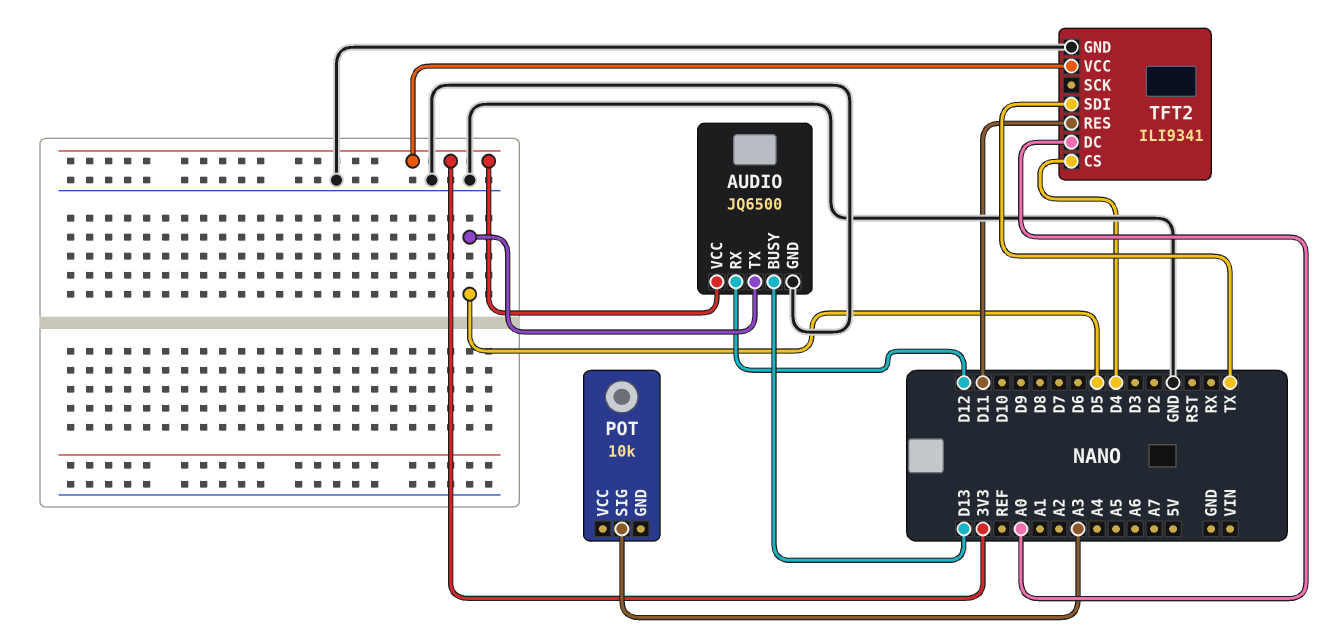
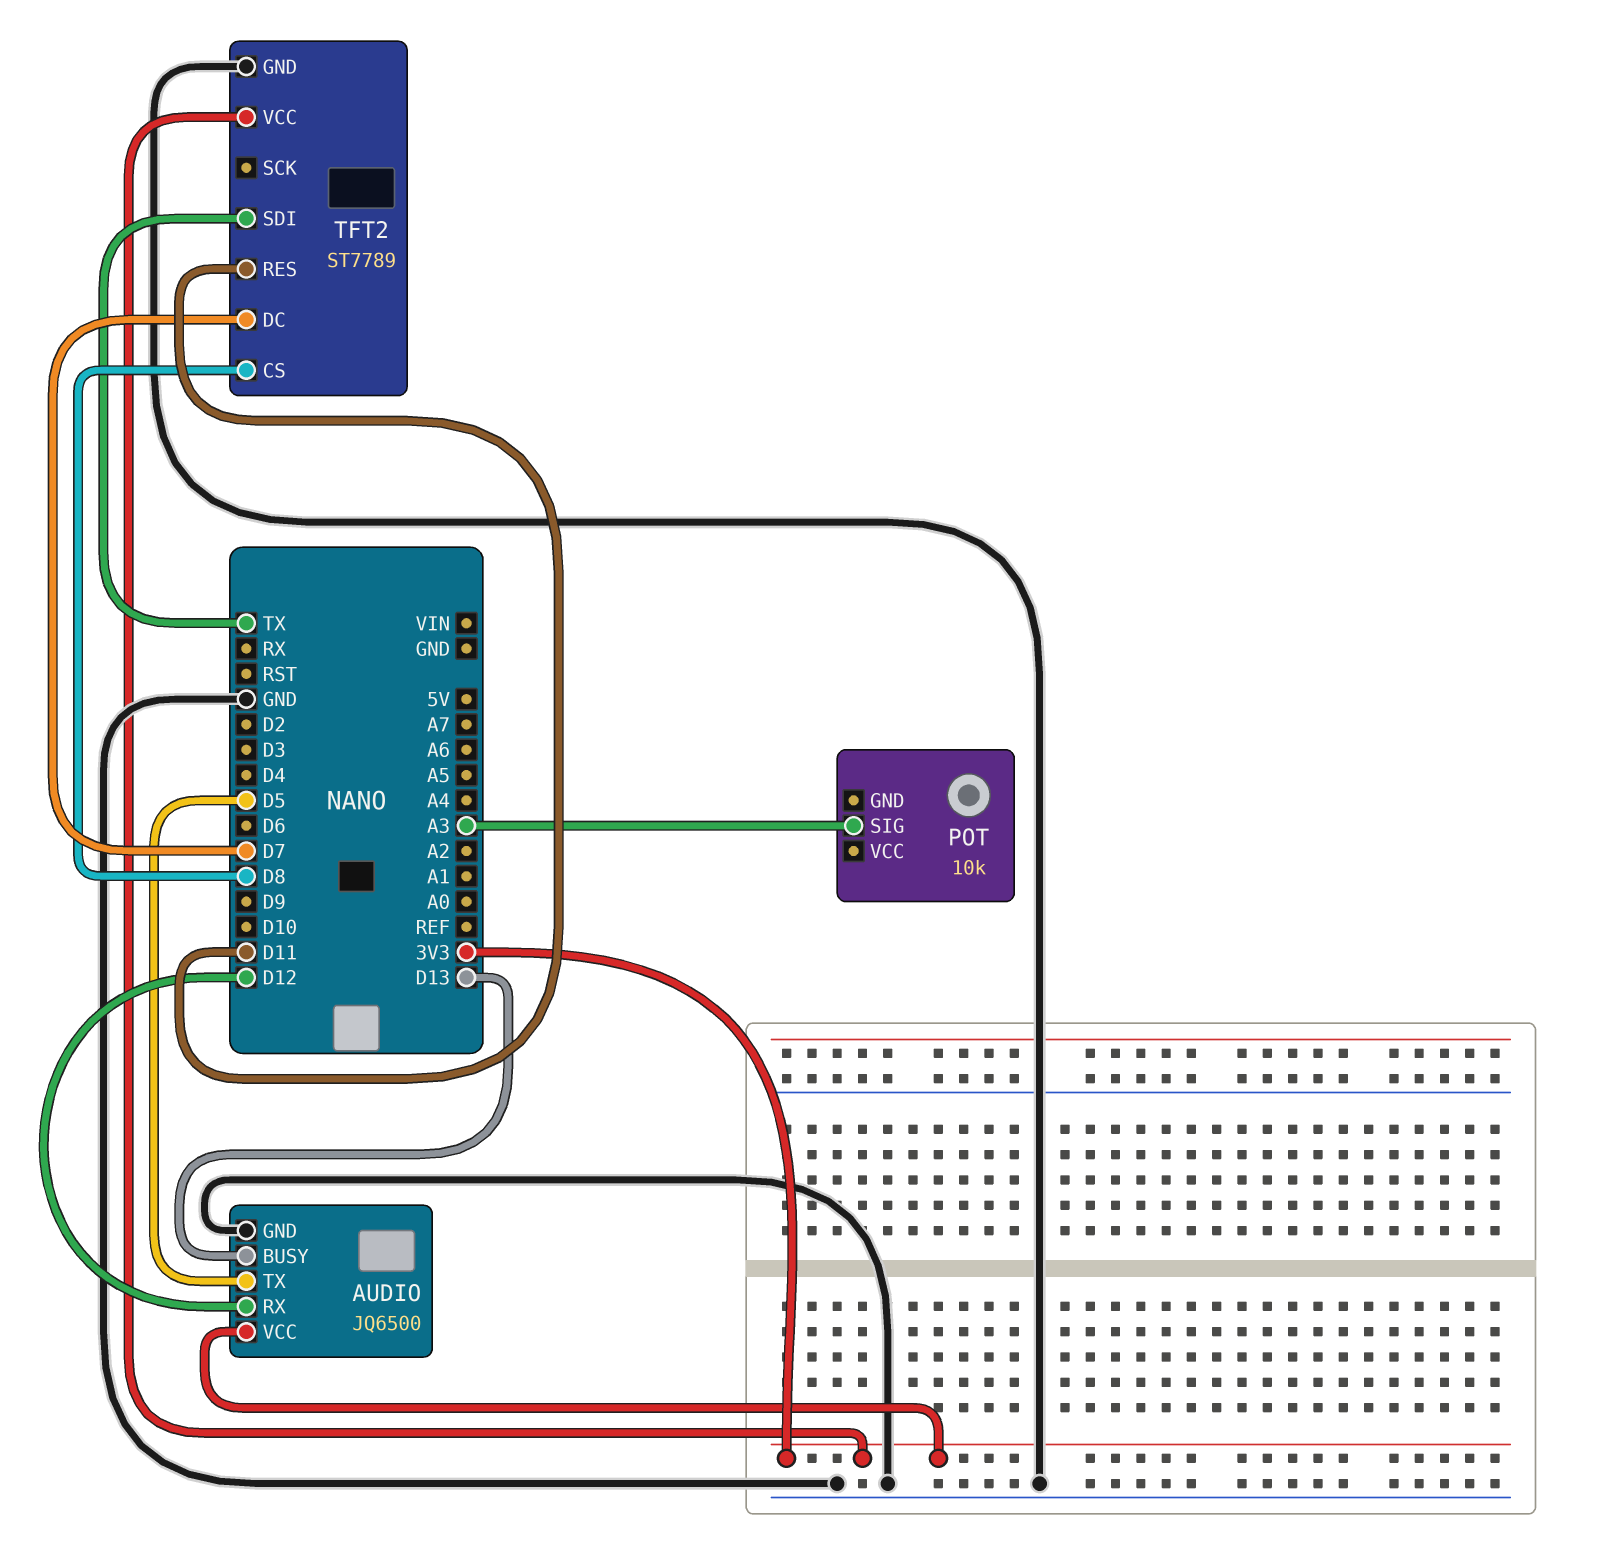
TFT2: ILI9341 -> ST7789
TFT2 pin CS: D4 -> D8
TFT2 pin DC: A0 -> D7

